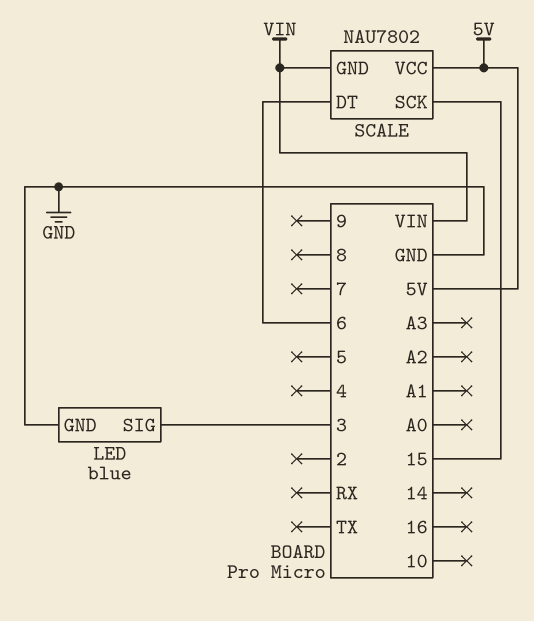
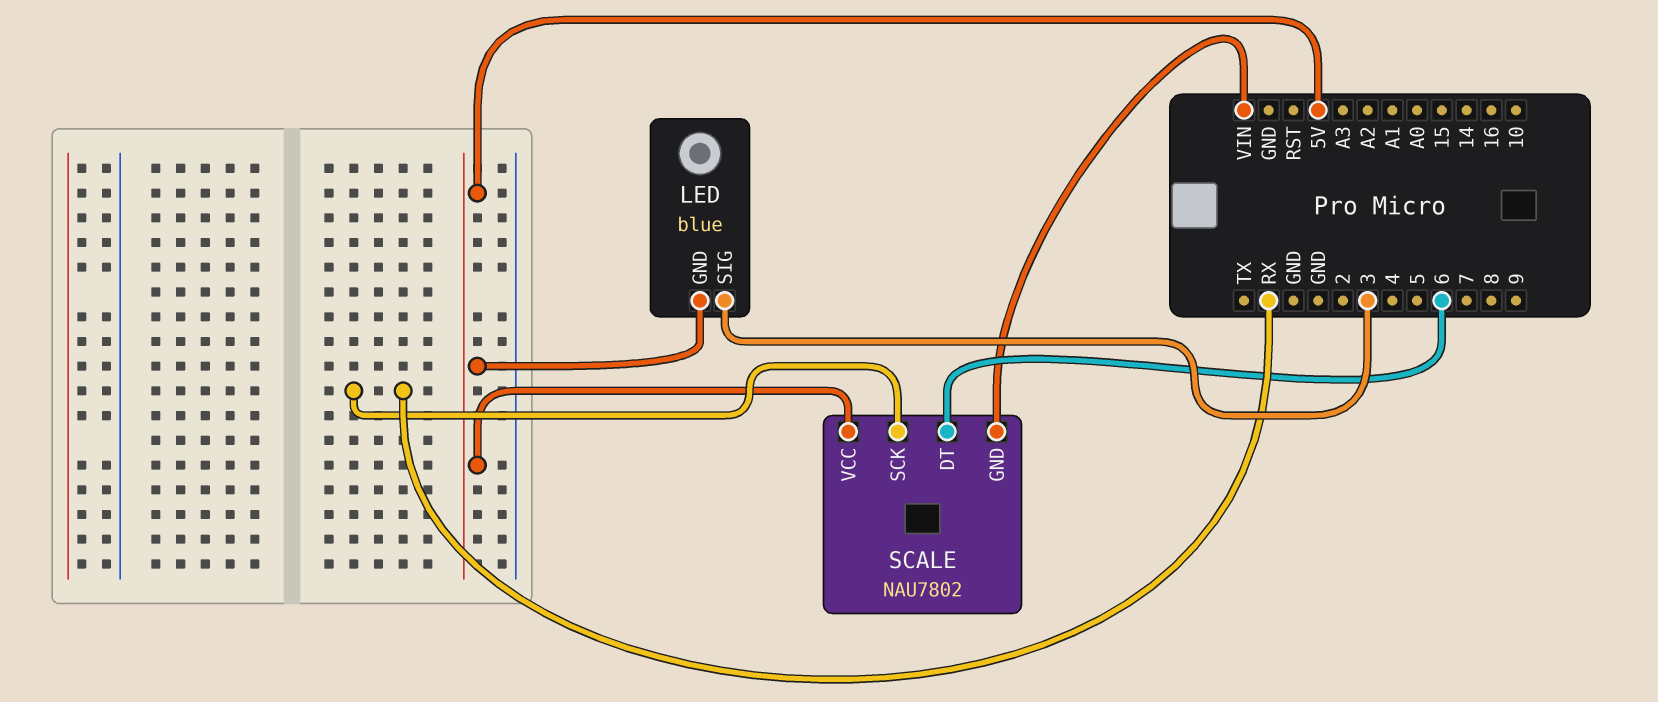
LED pin GND: GND -> 5V
SCALE pin SCK: 15 -> RX

